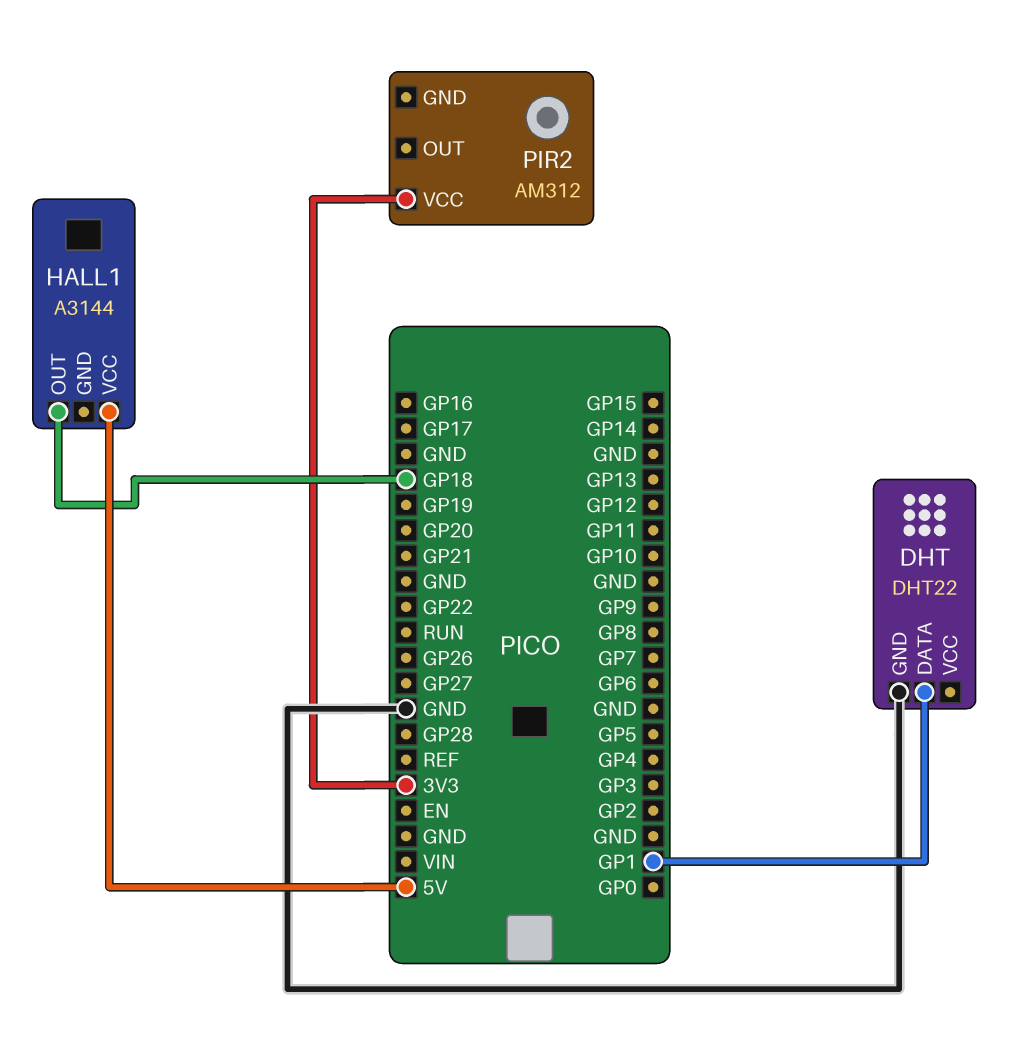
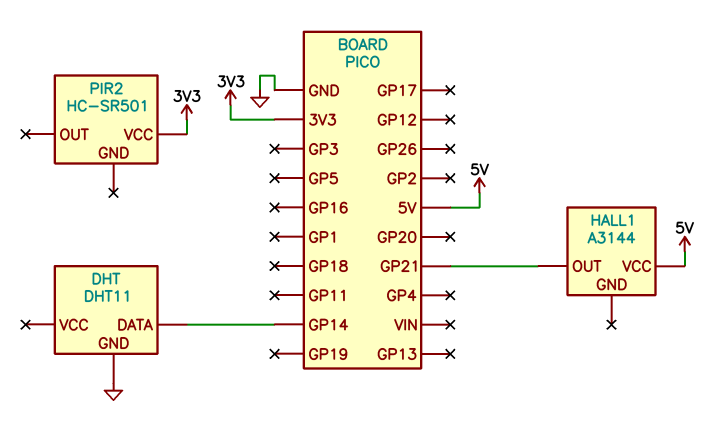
DHT: DHT22 -> DHT11
DHT pin DATA: GP1 -> GP14
HALL1 pin OUT: GP18 -> GP21
PIR2: AM312 -> HC-SR501

